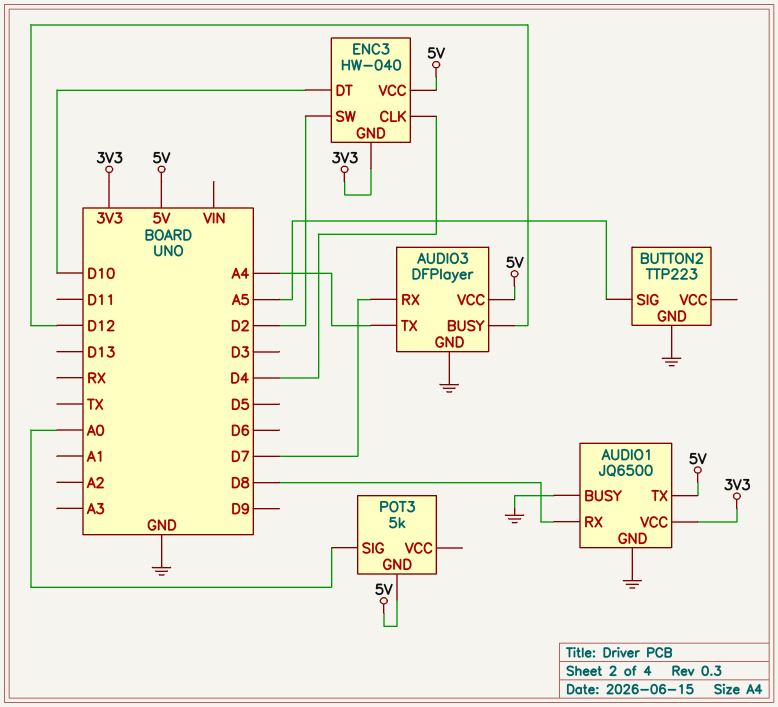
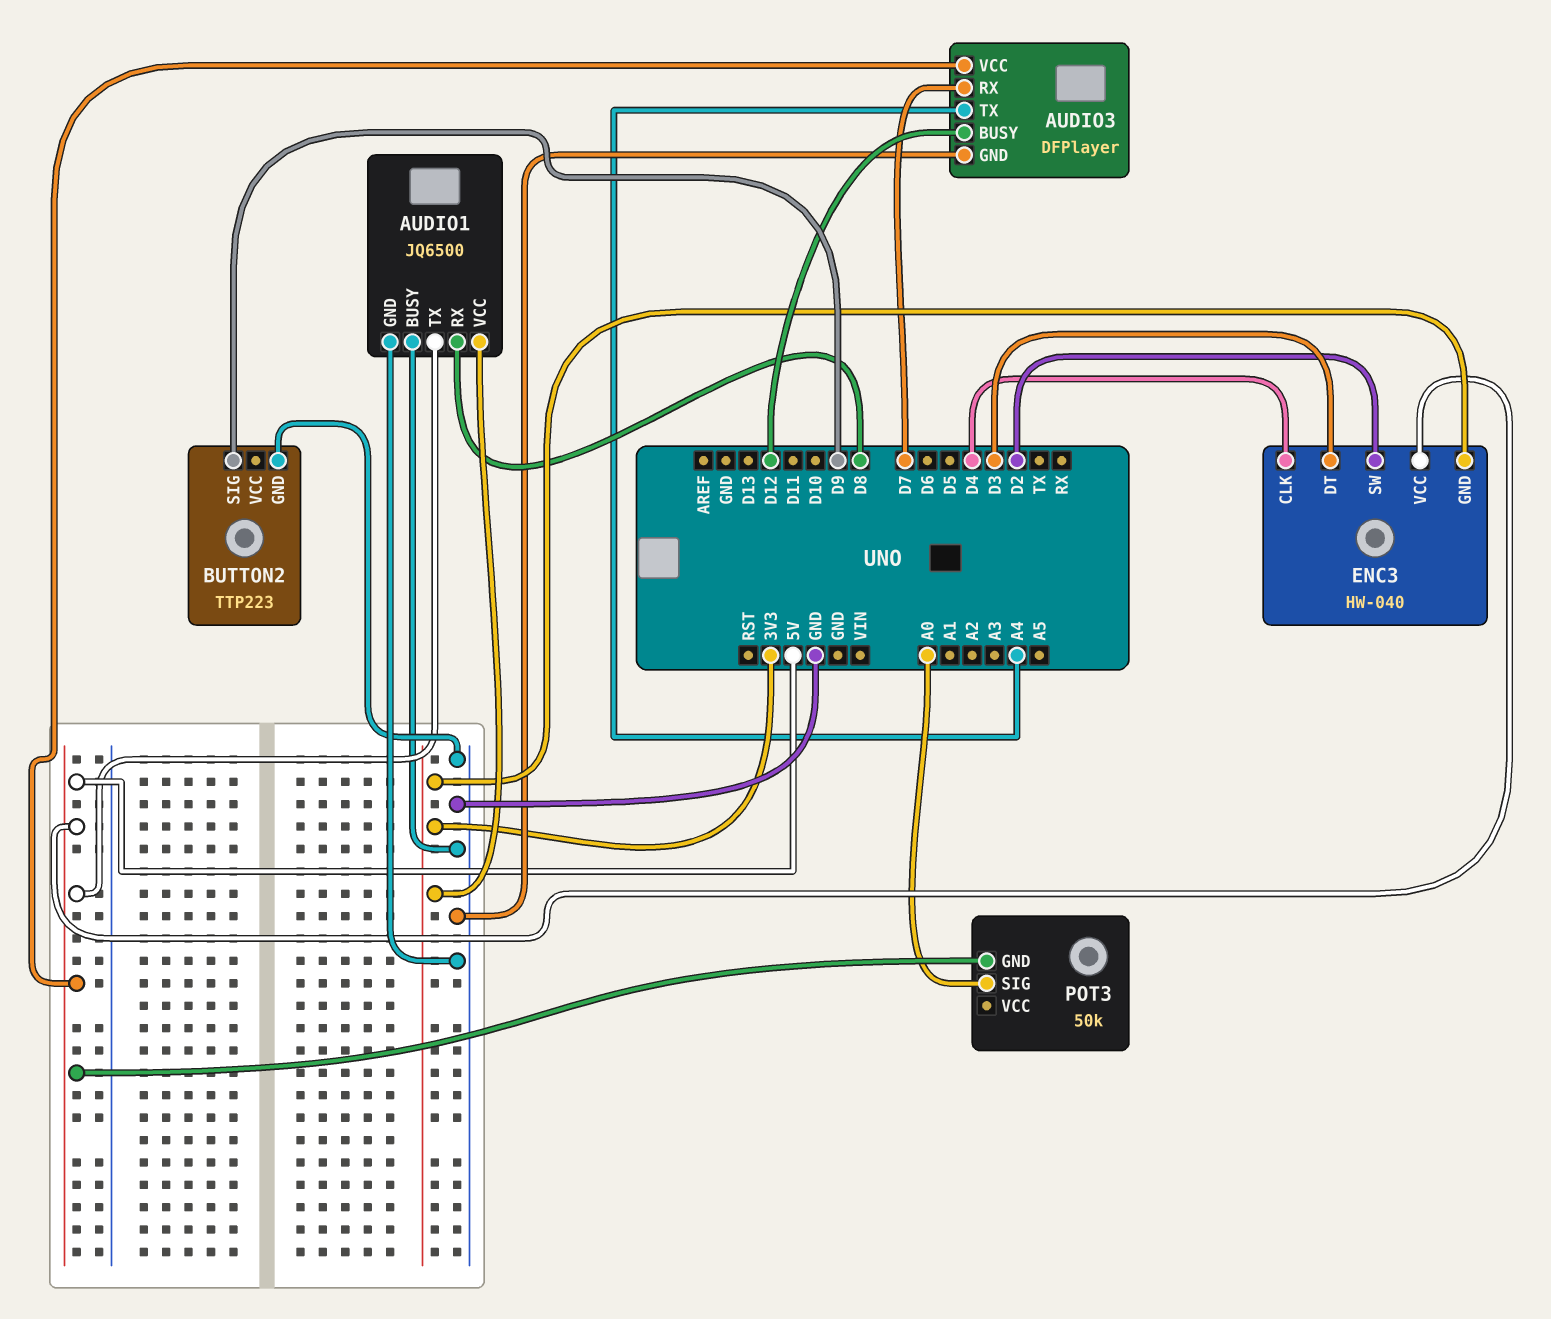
BUTTON2 pin SIG: A5 -> D9
ENC3 pin DT: D10 -> D3
POT3: 5k -> 50k

